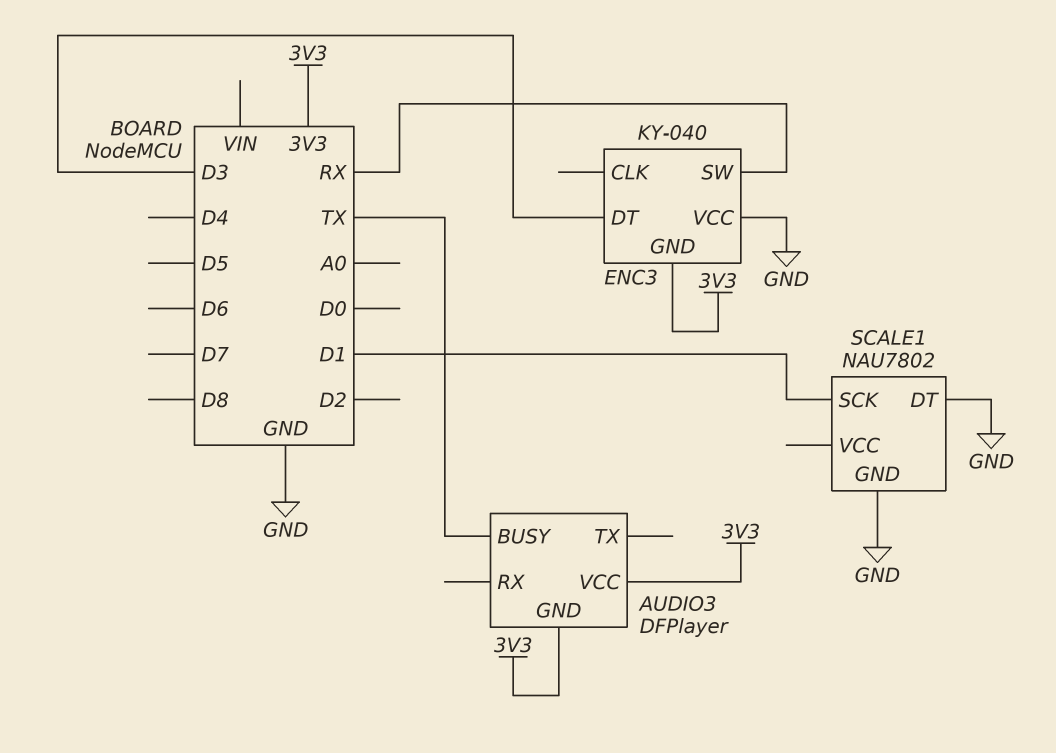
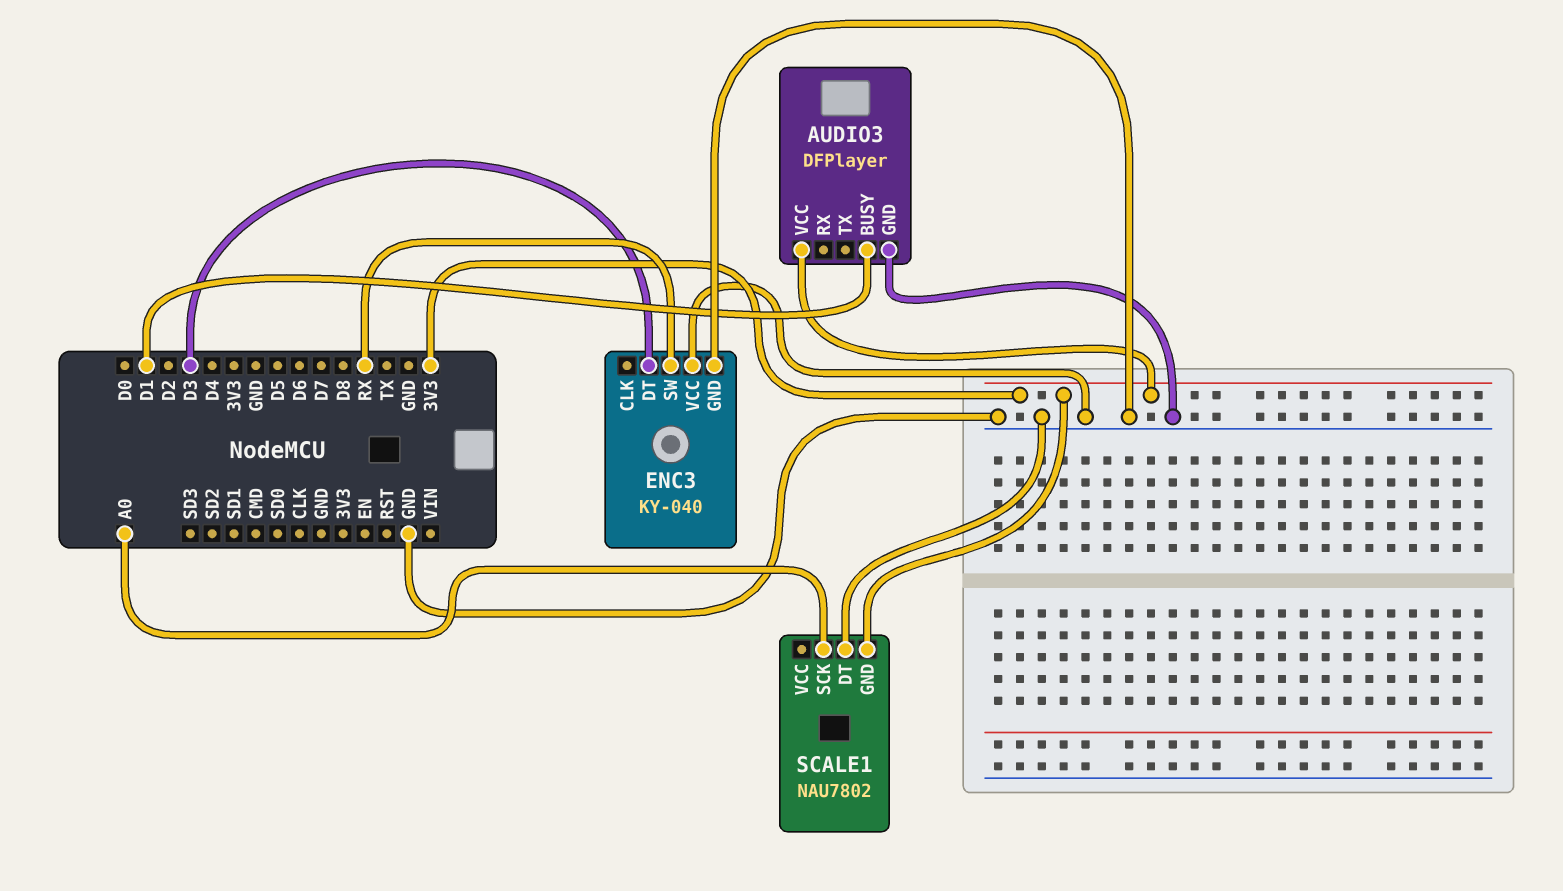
AUDIO3 pin BUSY: TX -> D1
AUDIO3 pin GND: 3V3 -> GND
ENC3 pin GND: 3V3 -> GND
SCALE1 pin GND: GND -> 3V3
SCALE1 pin SCK: D1 -> A0

